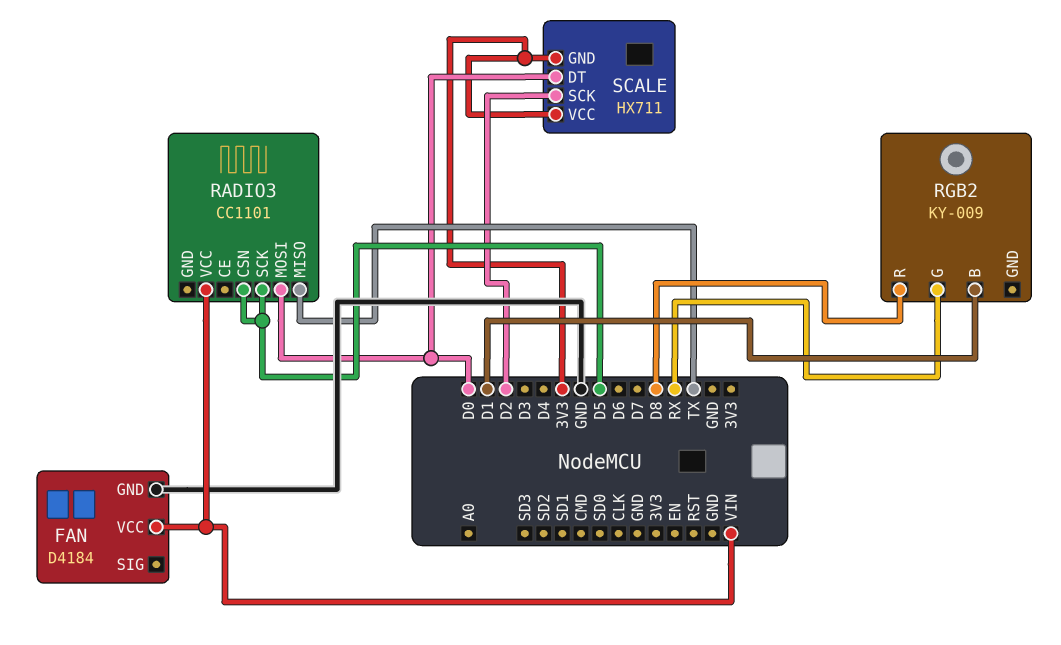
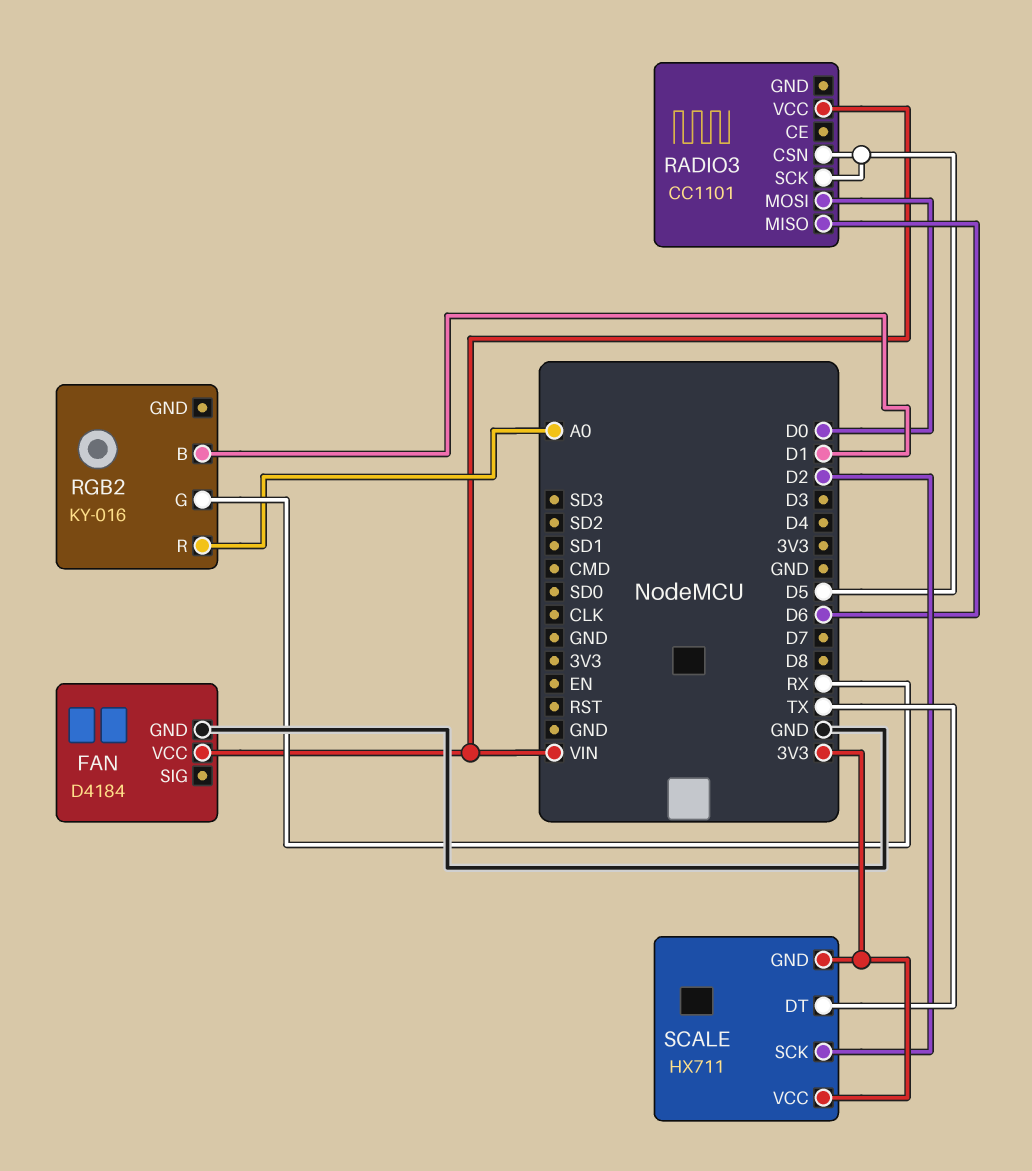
RADIO3 pin MISO: TX -> D6
RGB2: KY-009 -> KY-016
RGB2 pin R: D8 -> A0
SCALE pin DT: D0 -> TX

